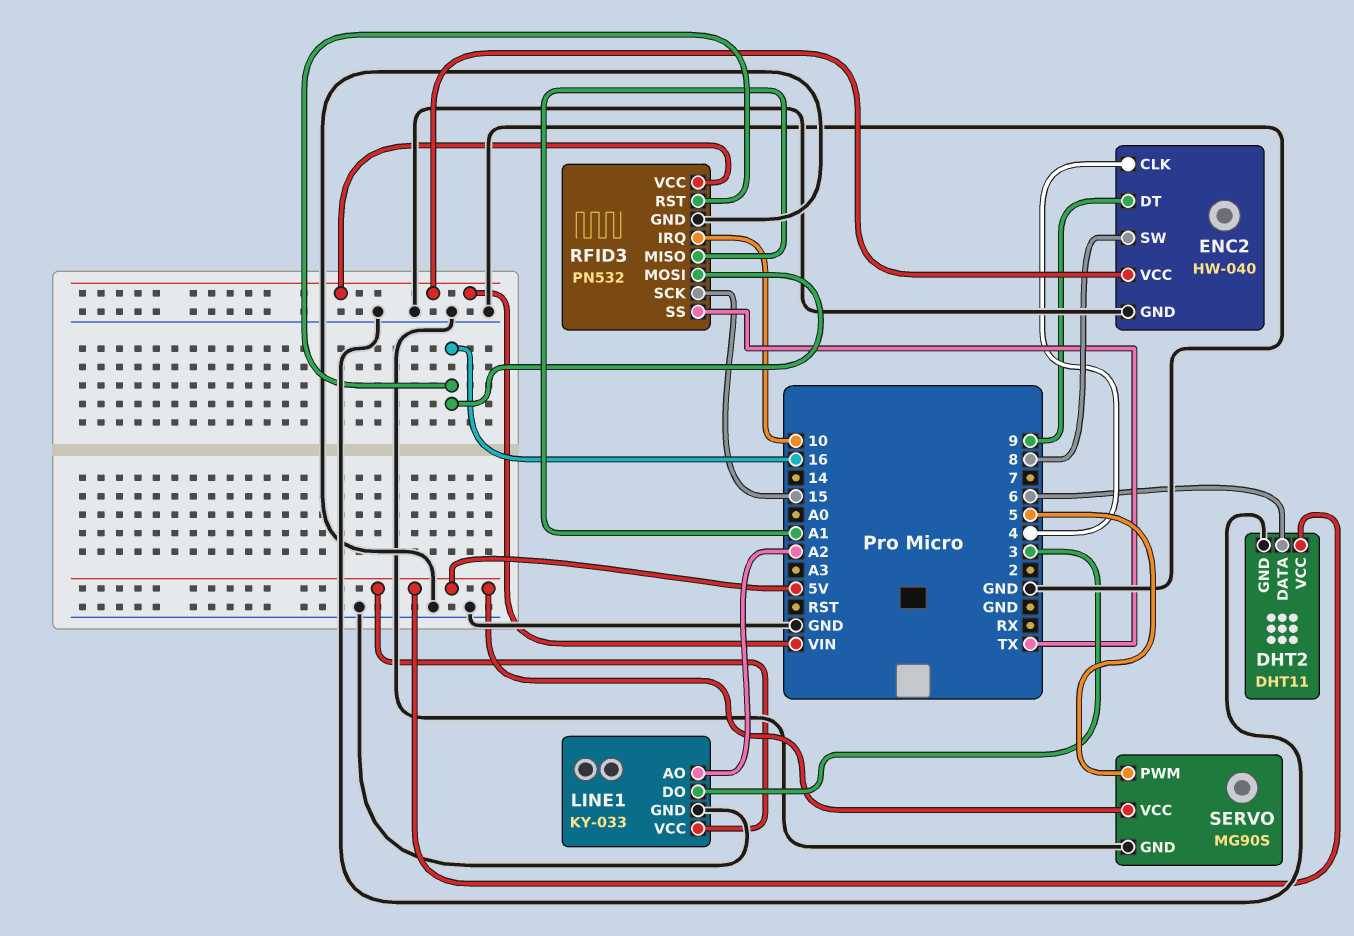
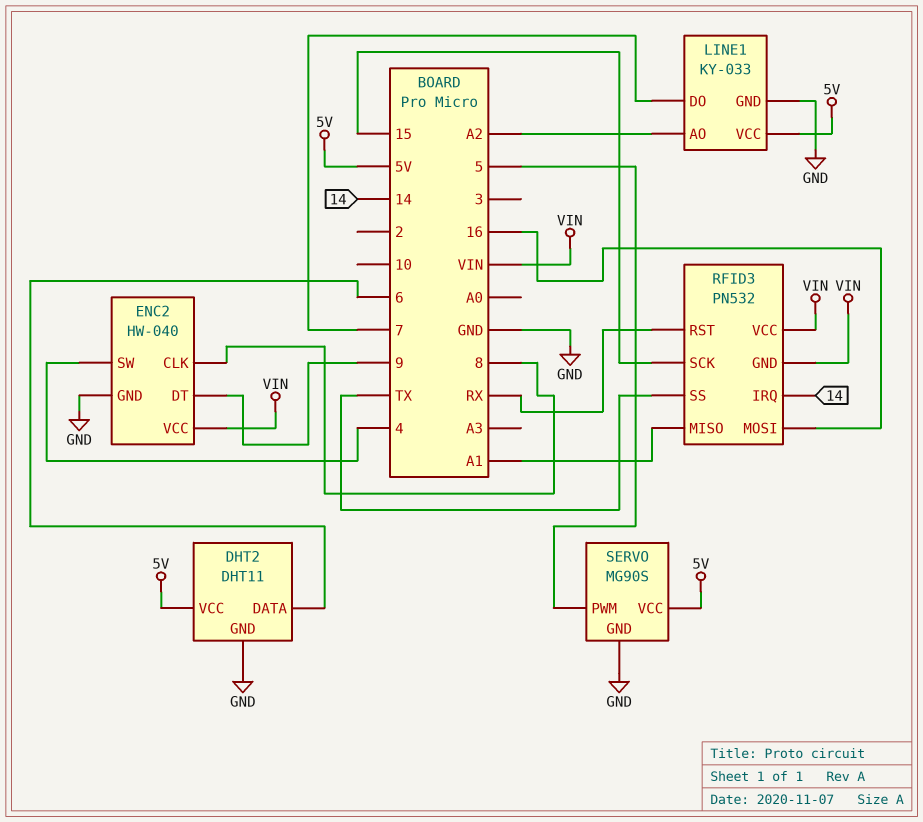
ENC2 pin CLK: 4 -> 8
ENC2 pin SW: 8 -> 4
LINE1 pin DO: 3 -> 7
RFID3 pin GND: GND -> VIN
RFID3 pin IRQ: 10 -> 14
RFID3 pin RST: 16 -> RX

